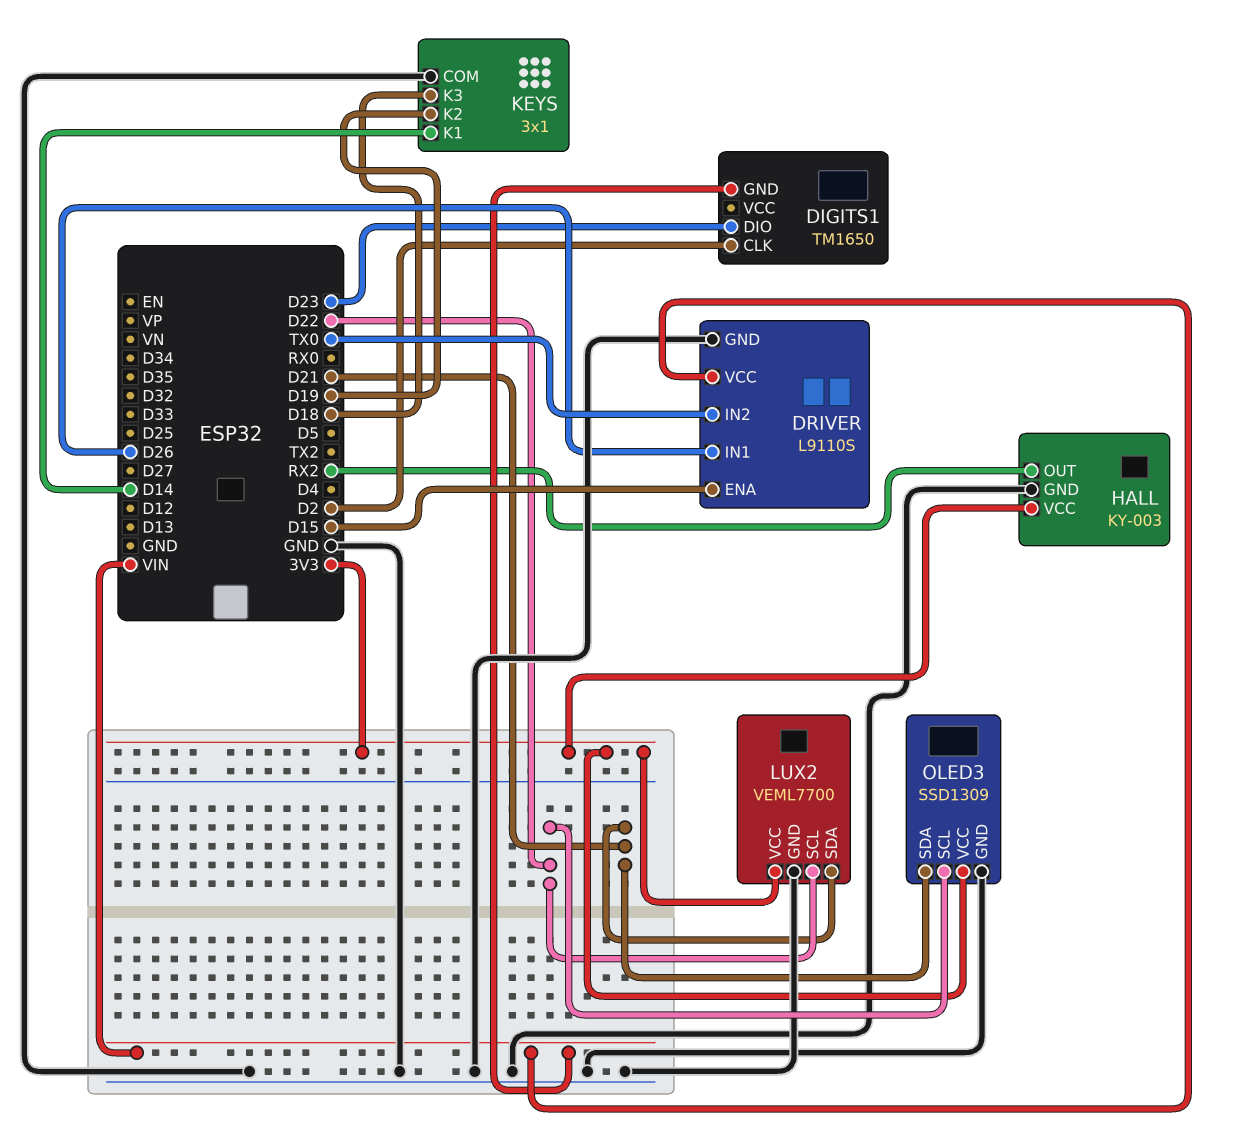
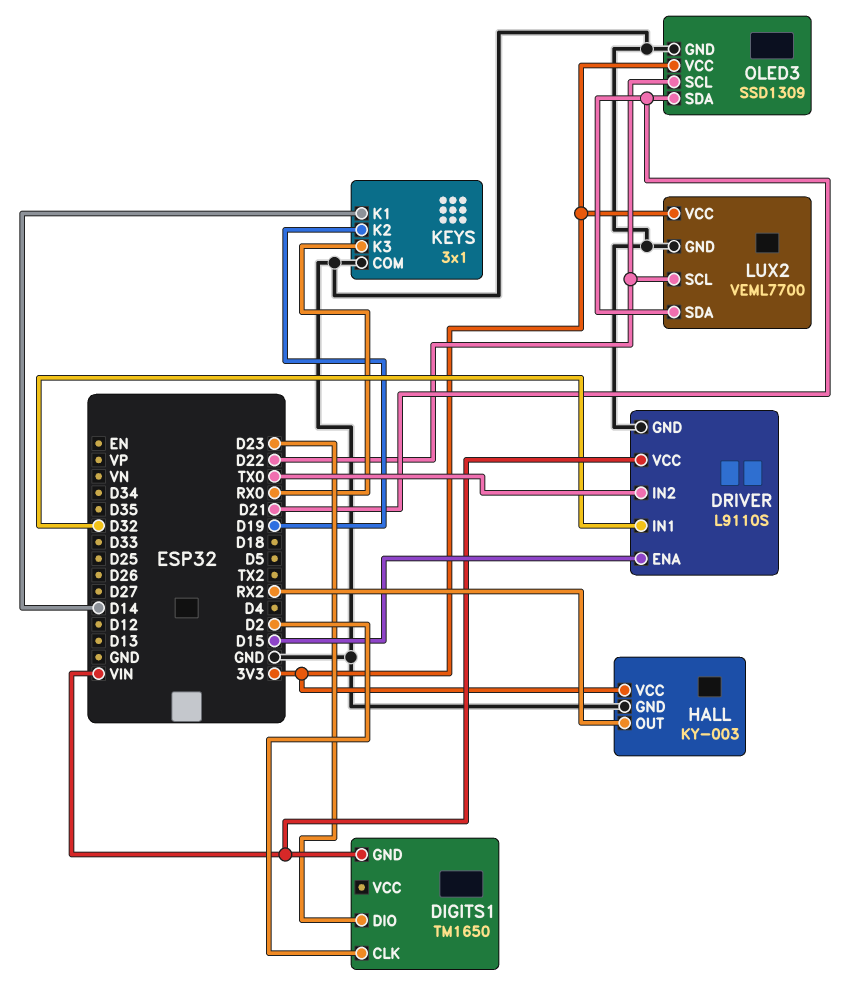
DRIVER pin IN1: D26 -> D32
KEYS pin K3: D18 -> RX0

